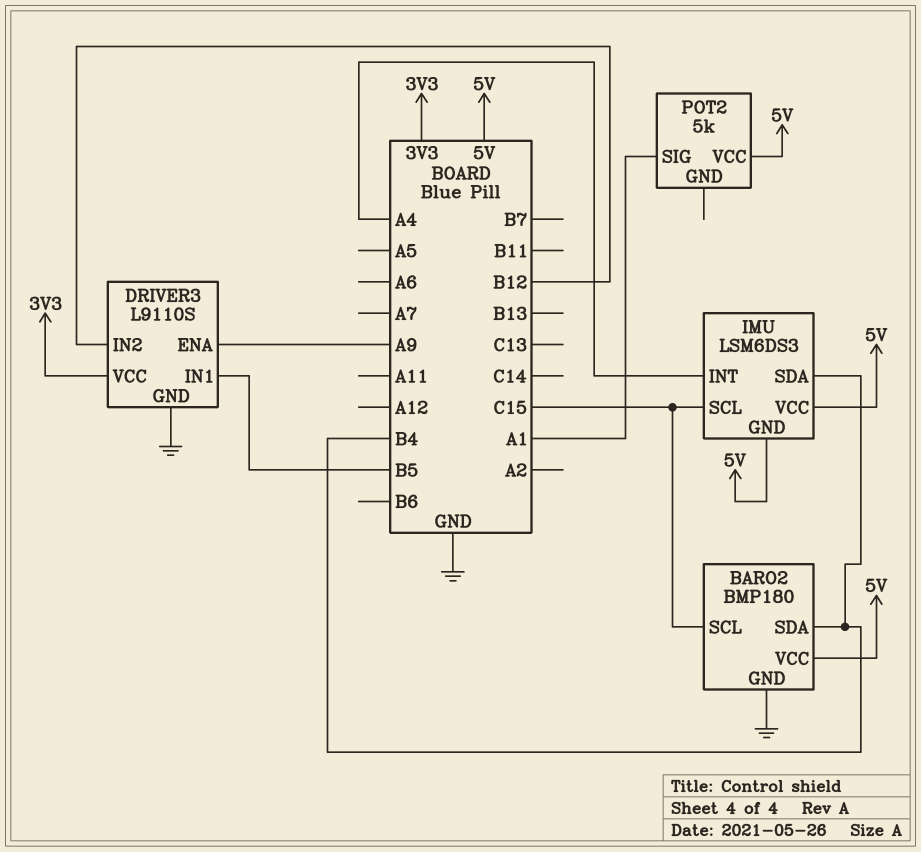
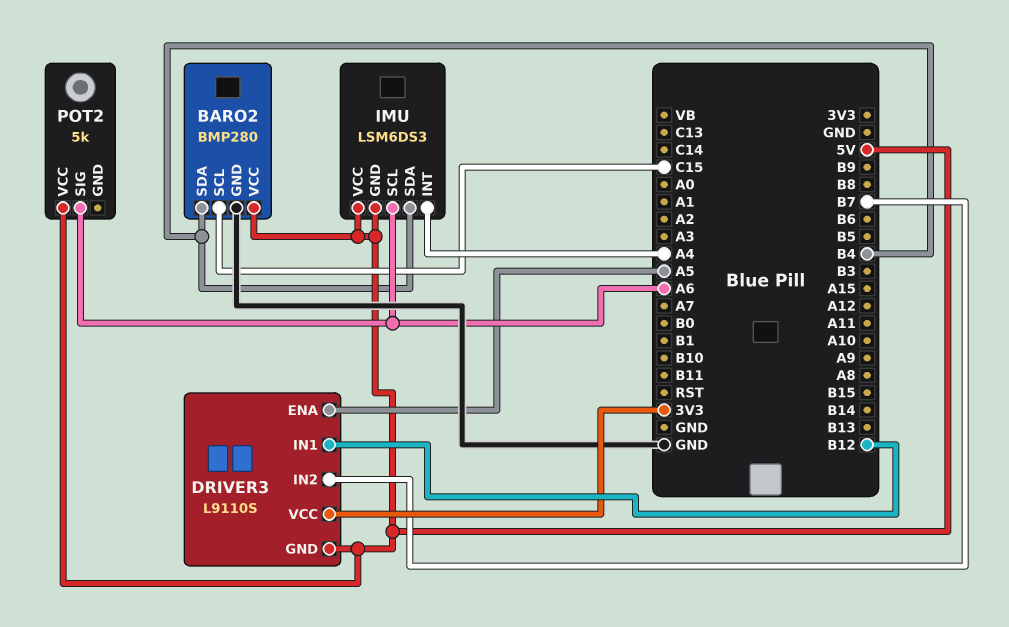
BARO2: BMP180 -> BMP280
DRIVER3 pin ENA: A9 -> A5
DRIVER3 pin GND: GND -> 5V
DRIVER3 pin IN1: B5 -> B12
DRIVER3 pin IN2: B12 -> B7
IMU pin SCL: C15 -> A6
POT2 pin SIG: A1 -> A6

